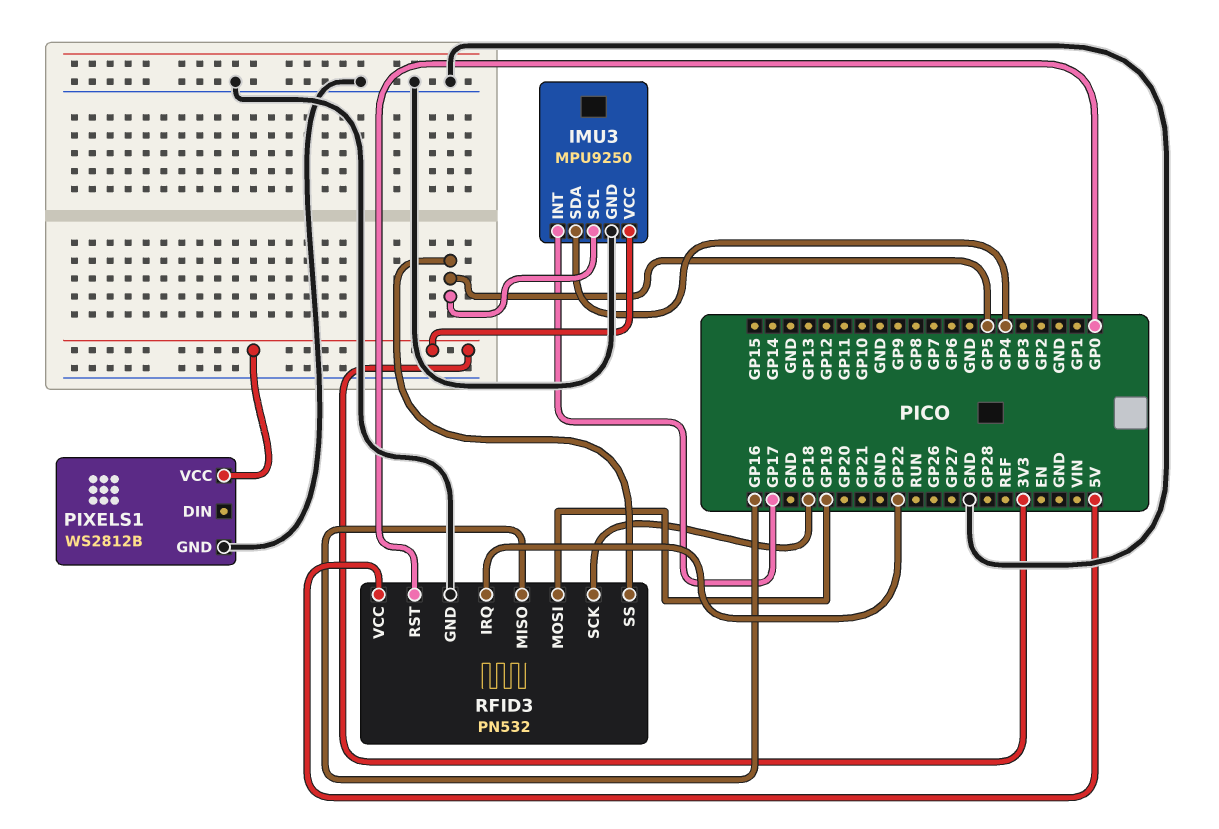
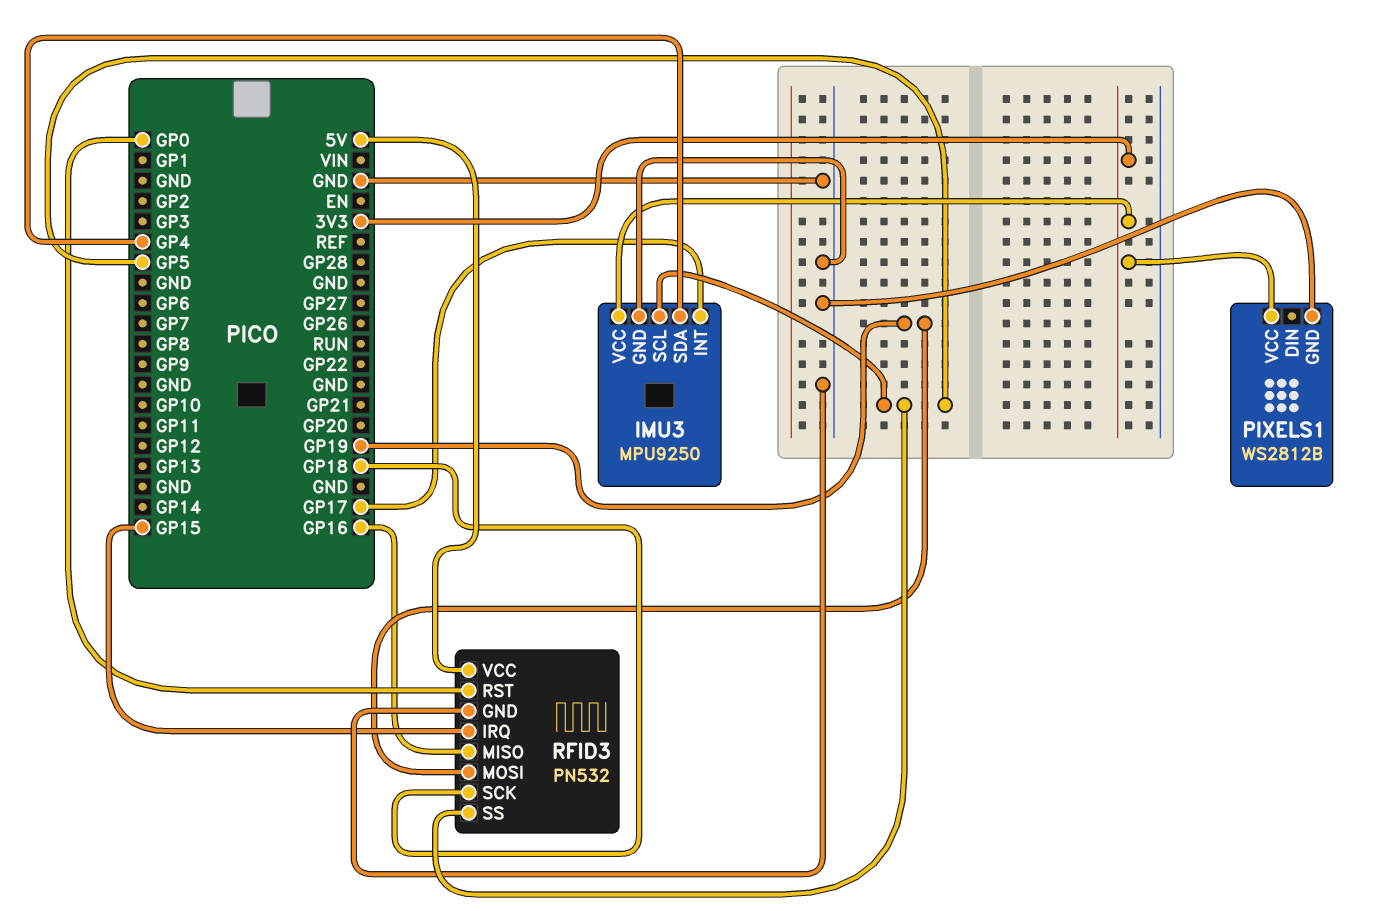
RFID3 pin IRQ: GP22 -> GP15

